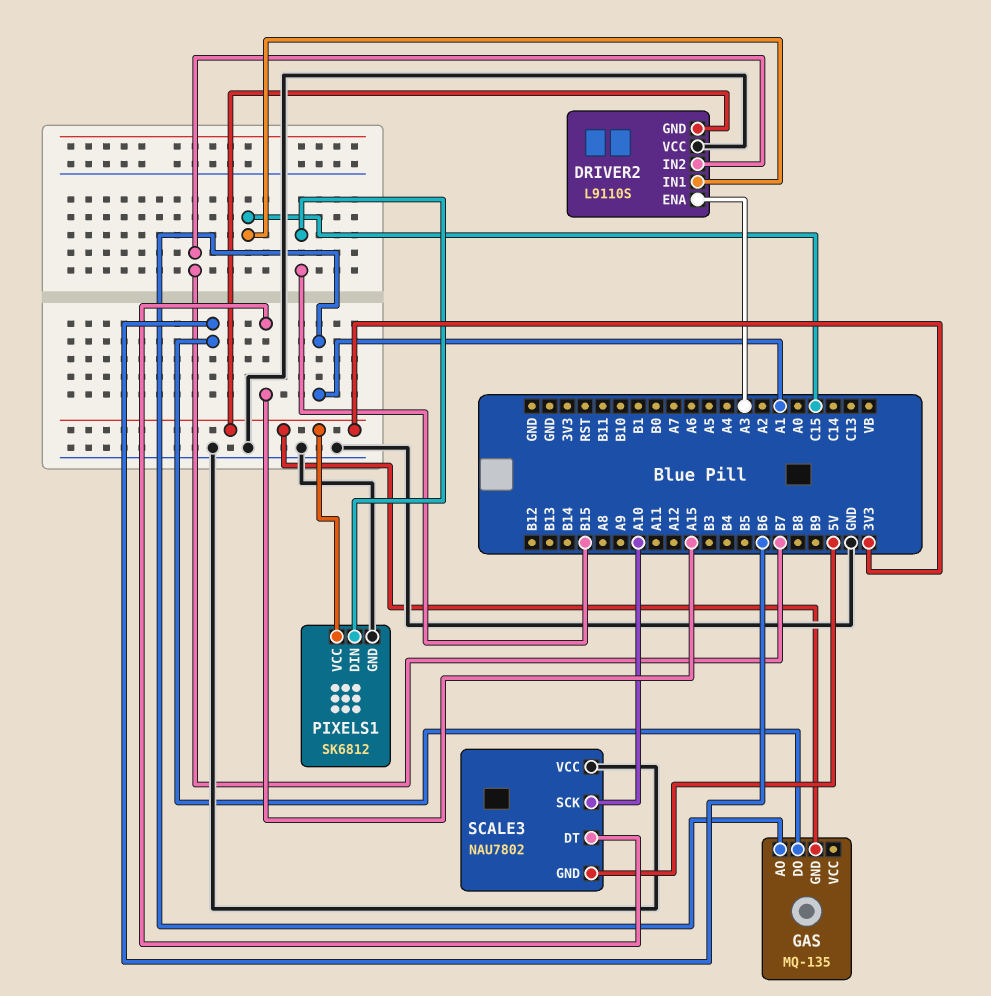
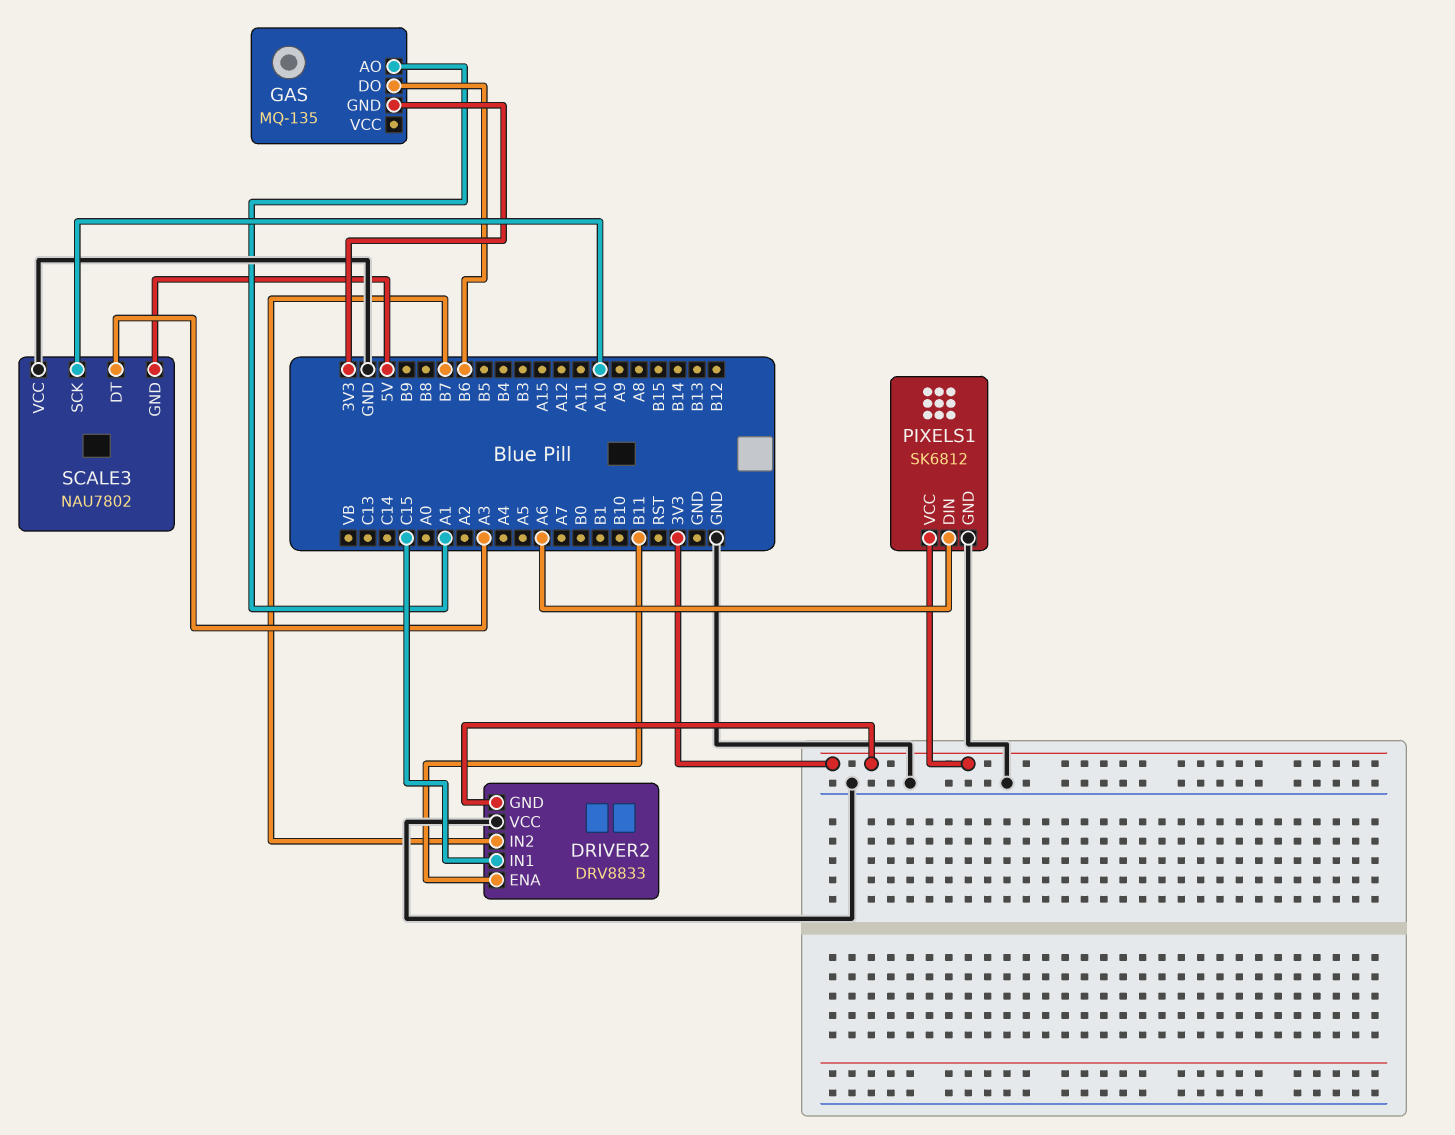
DRIVER2: L9110S -> DRV8833
DRIVER2 pin ENA: A3 -> B11
PIXELS1 pin DIN: B15 -> A6
SCALE3 pin DT: A15 -> A3

